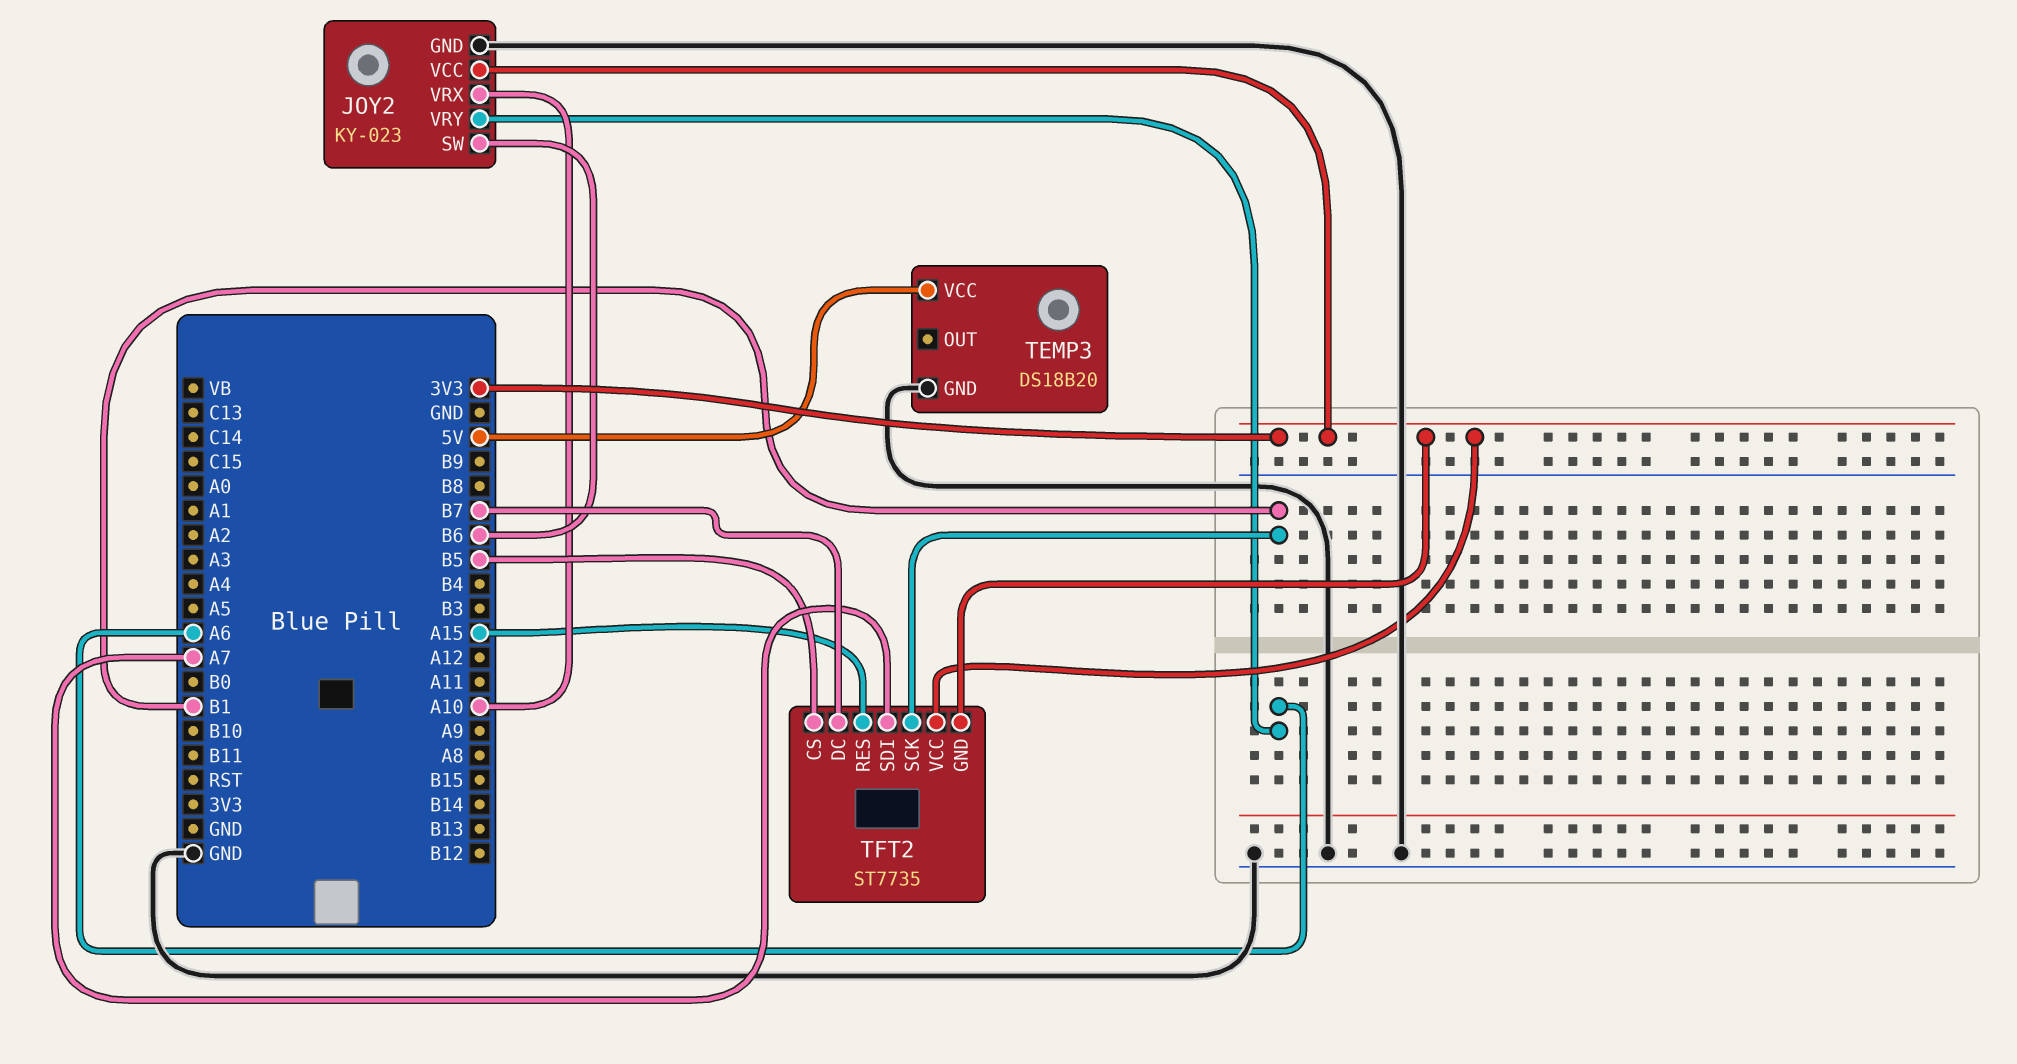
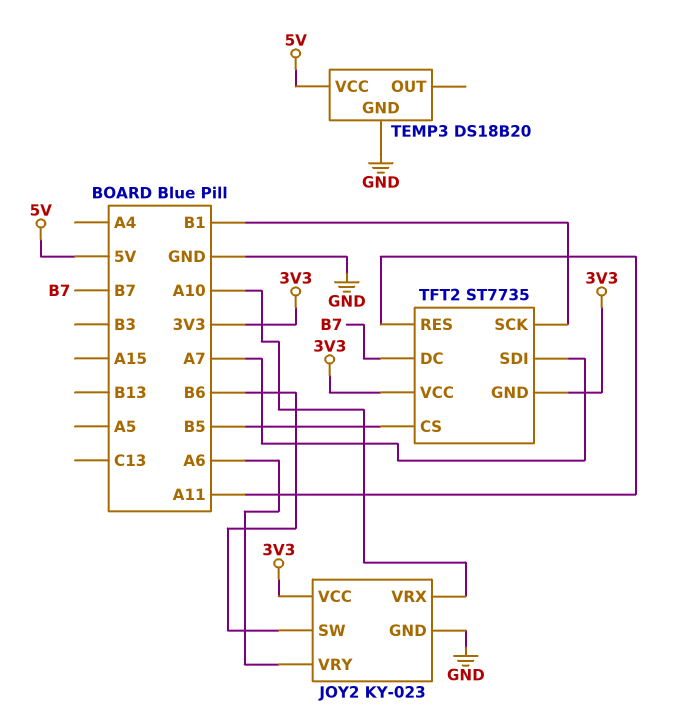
TFT2 pin RES: A15 -> A11

